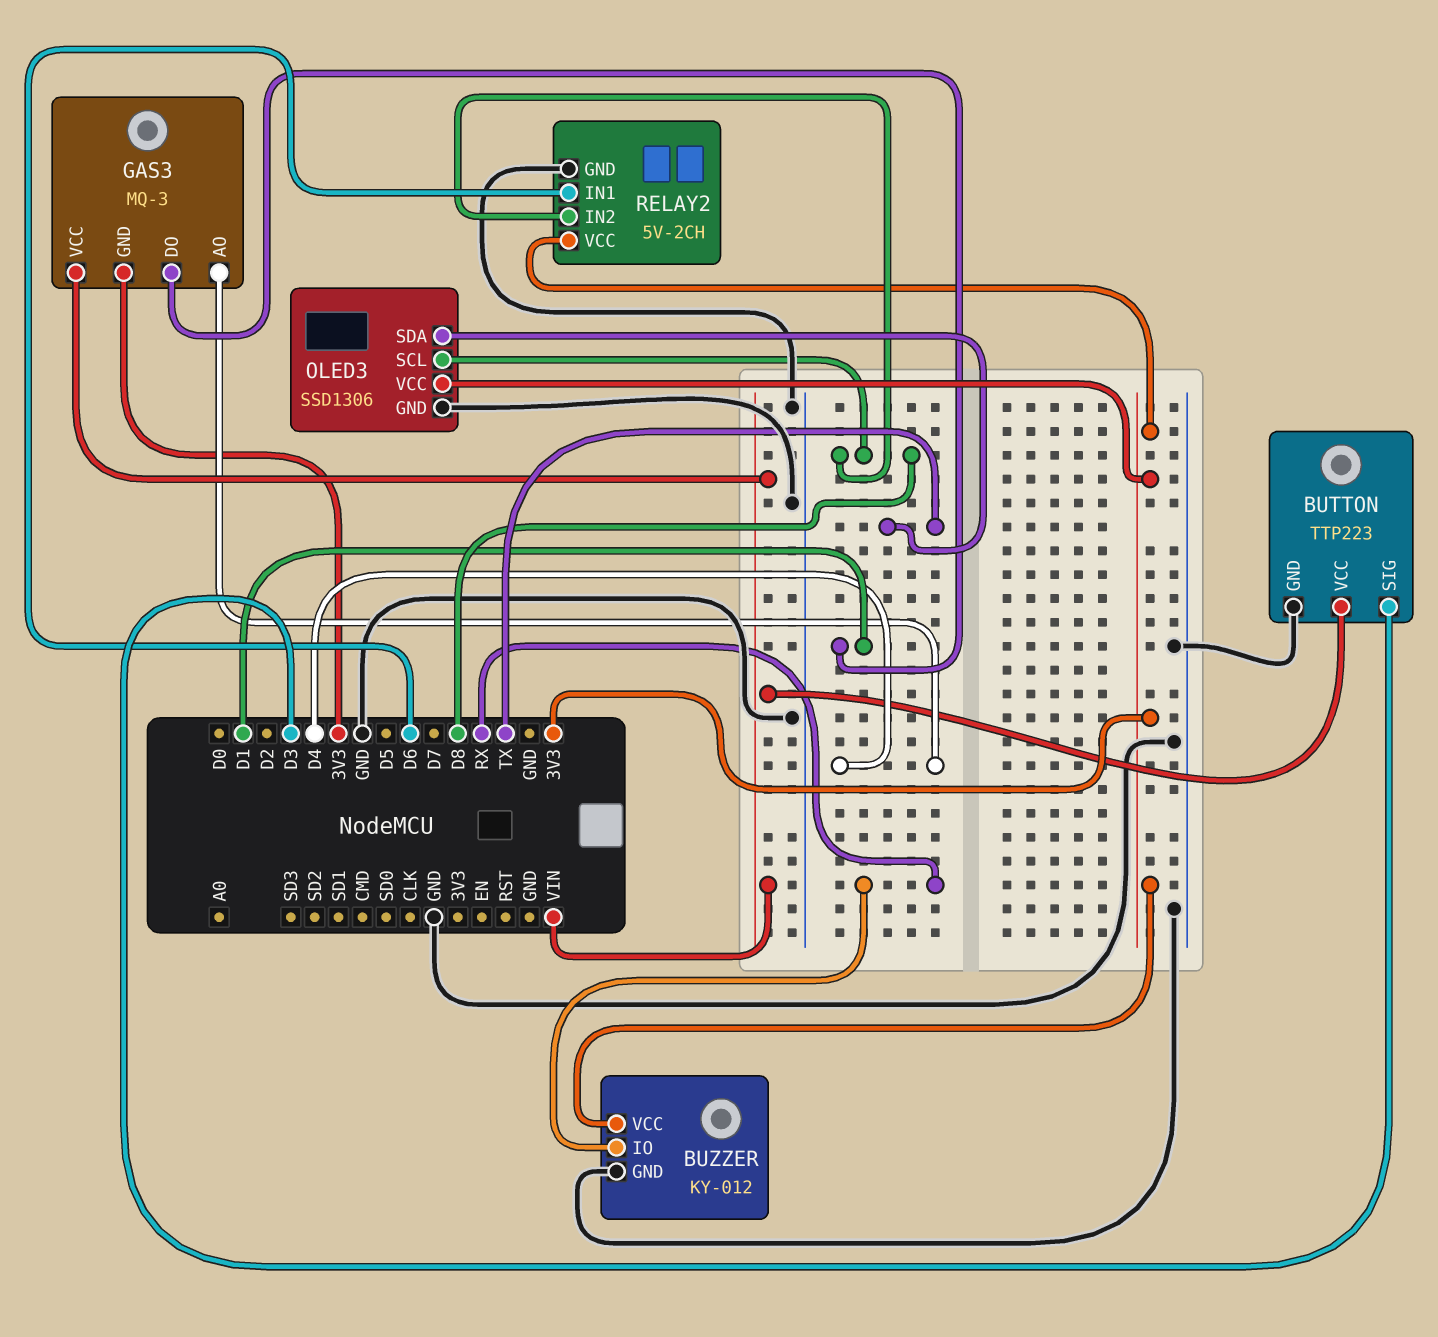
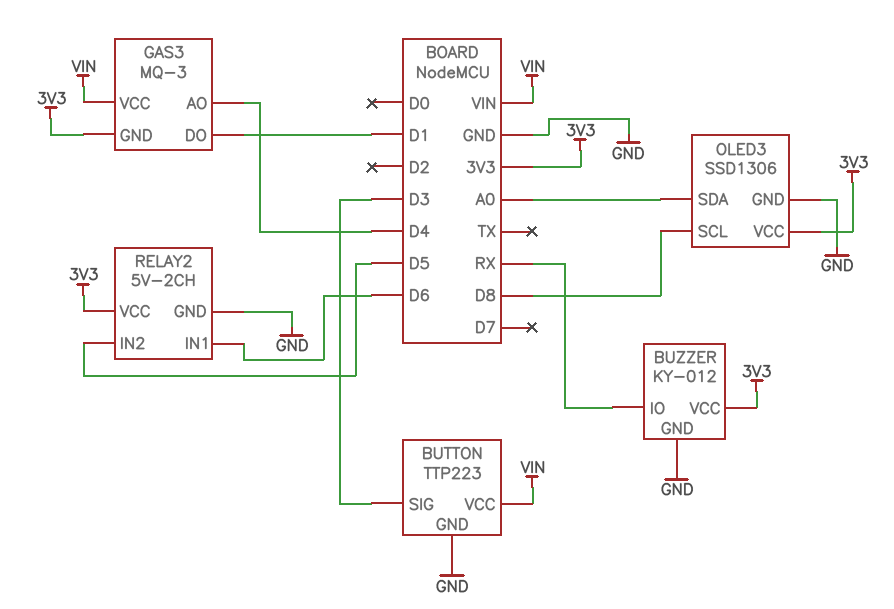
OLED3 pin SDA: TX -> A0
RELAY2 pin IN2: D8 -> D5

